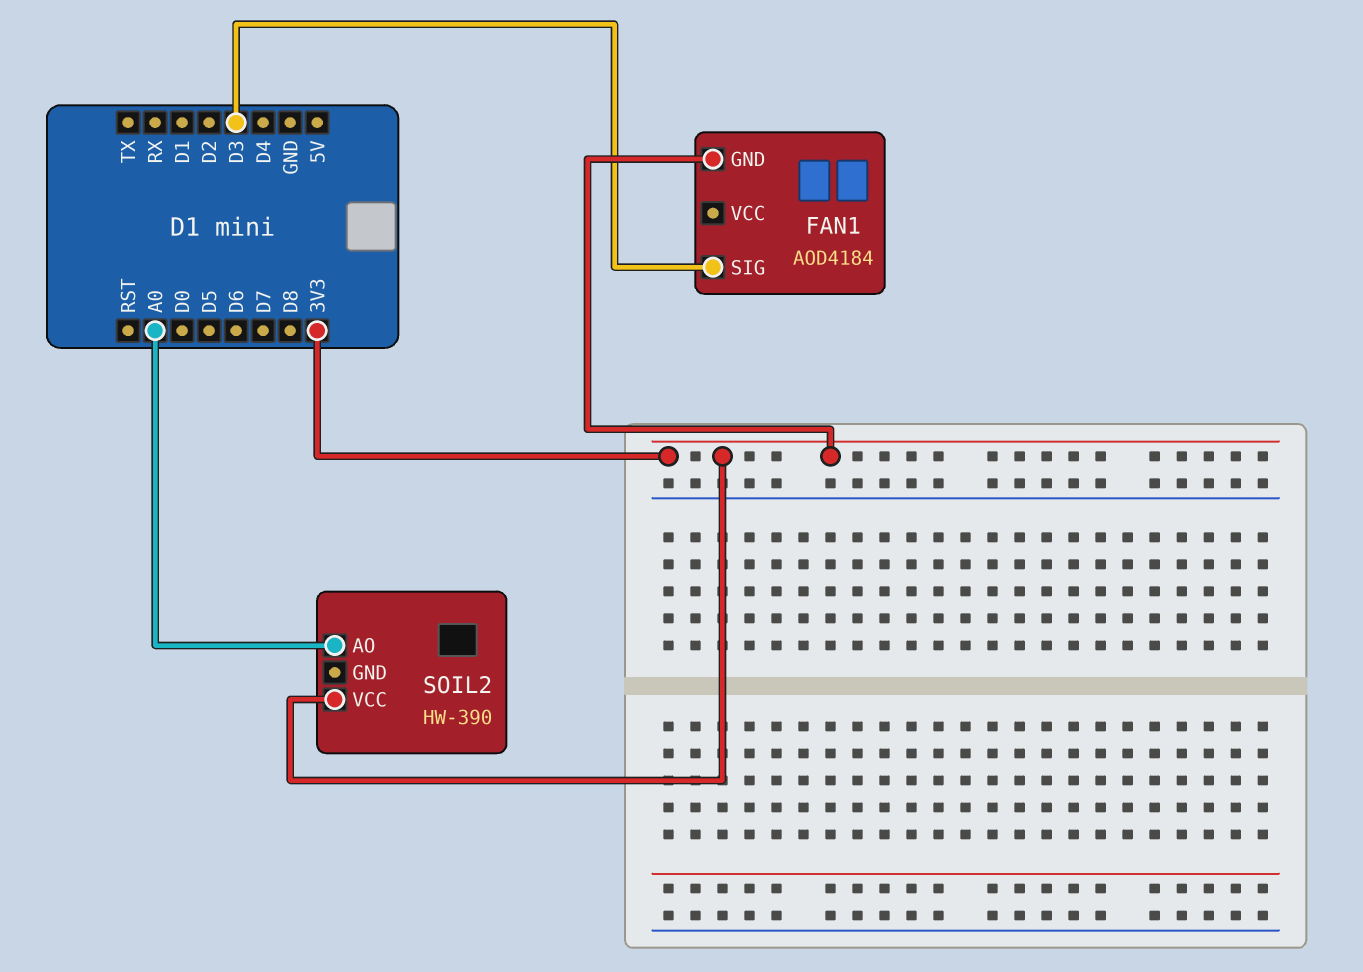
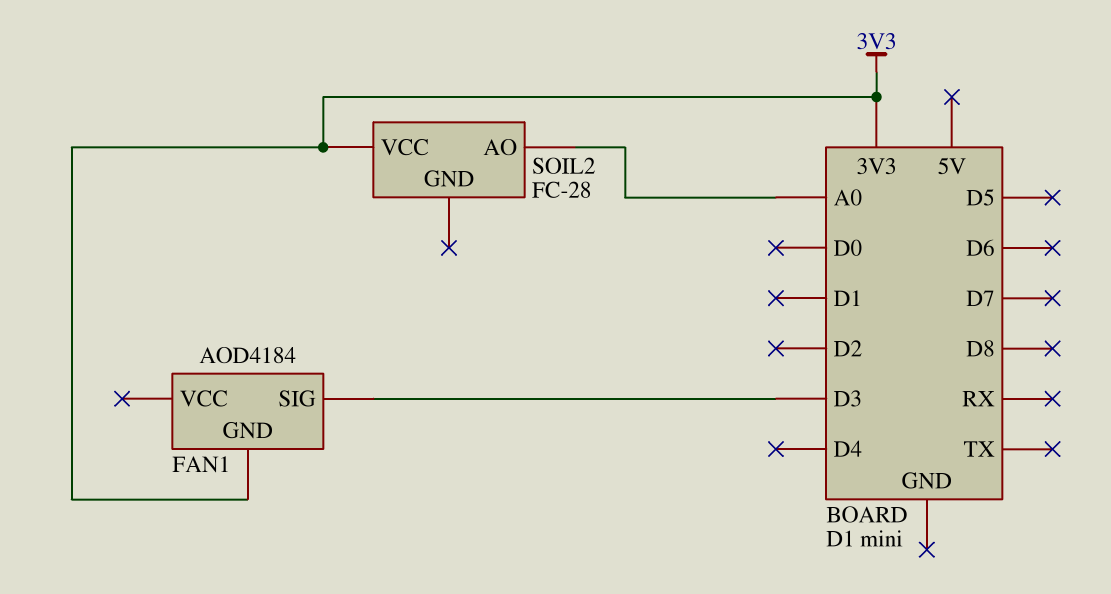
SOIL2: HW-390 -> FC-28

